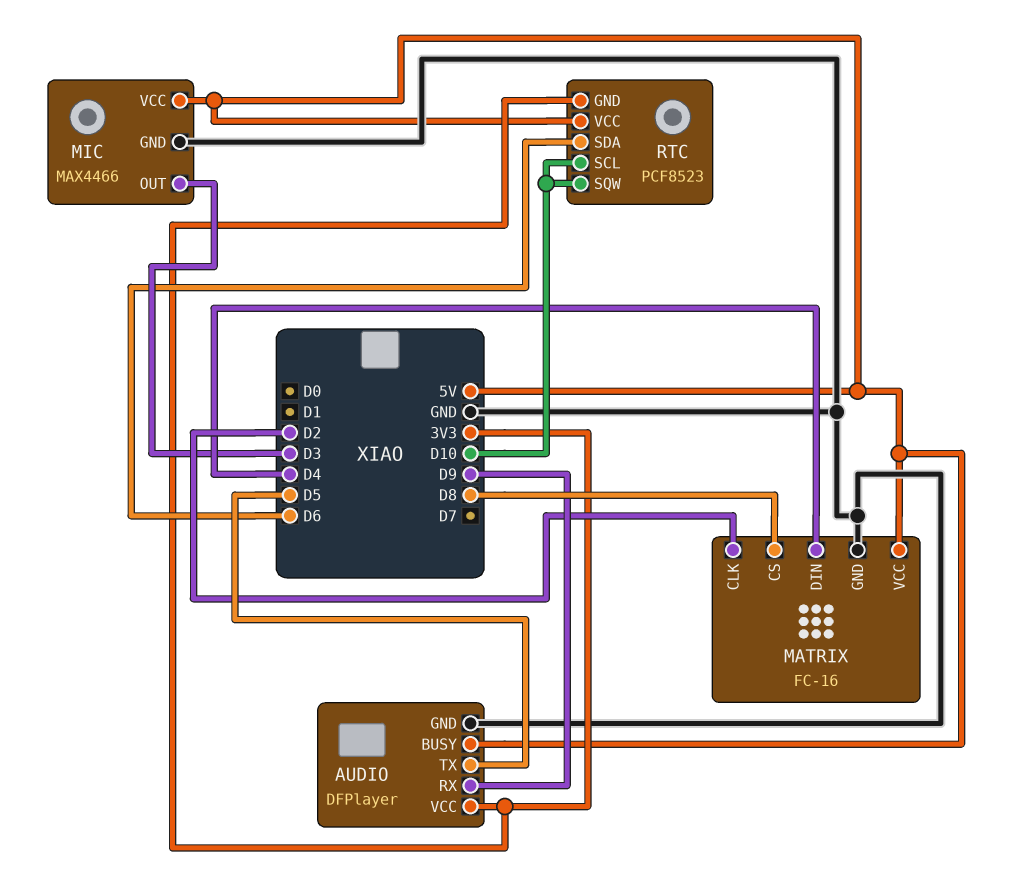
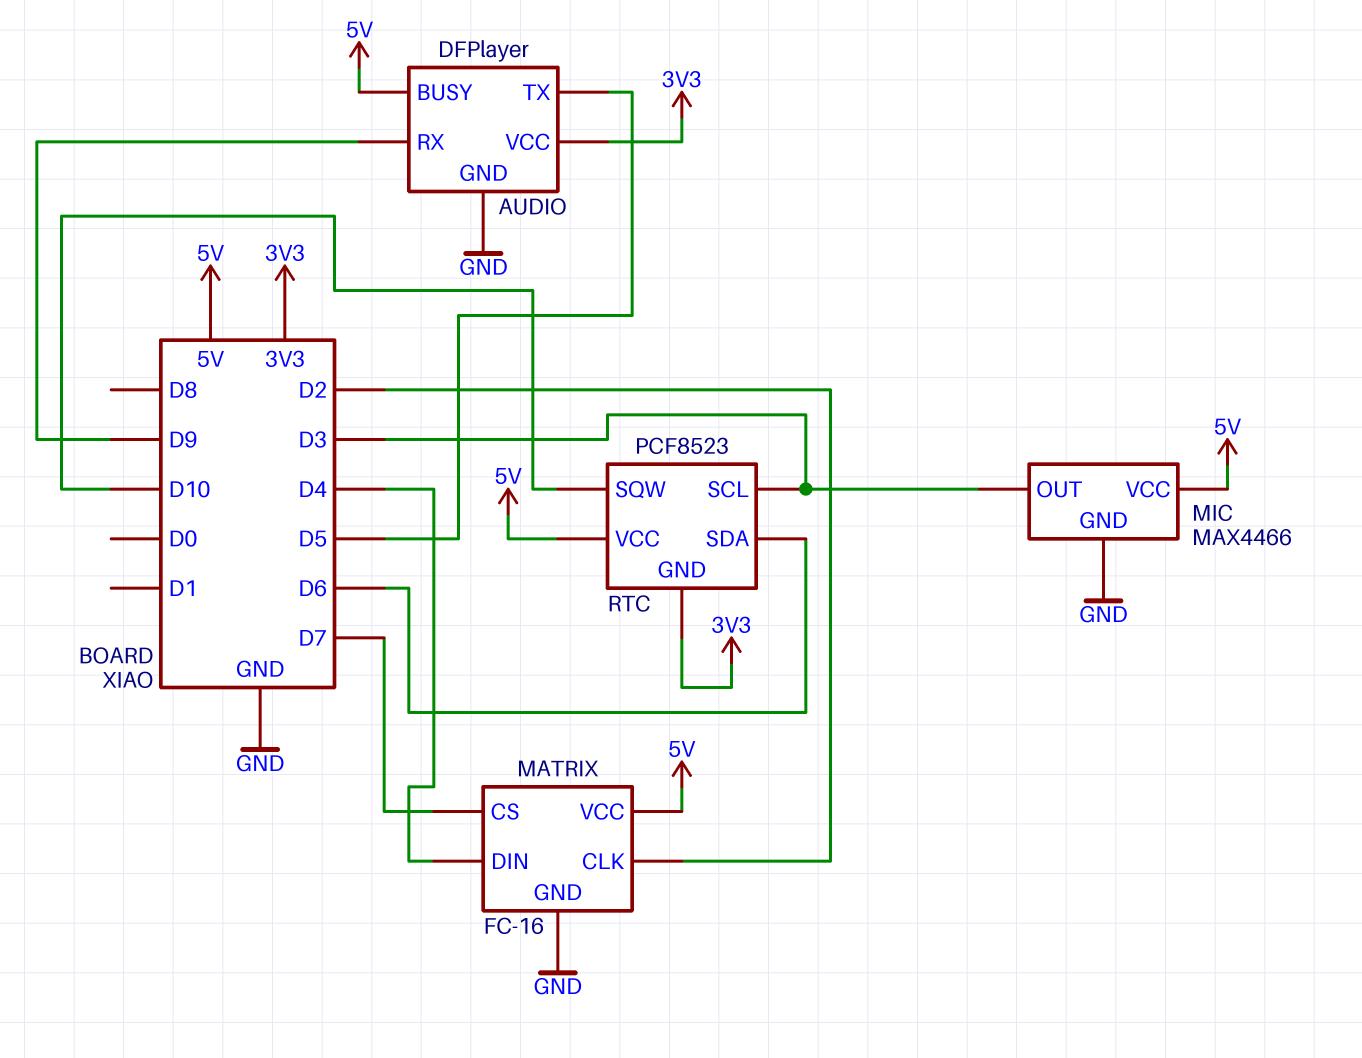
MATRIX pin CS: D8 -> D7
RTC pin SCL: D10 -> D3

